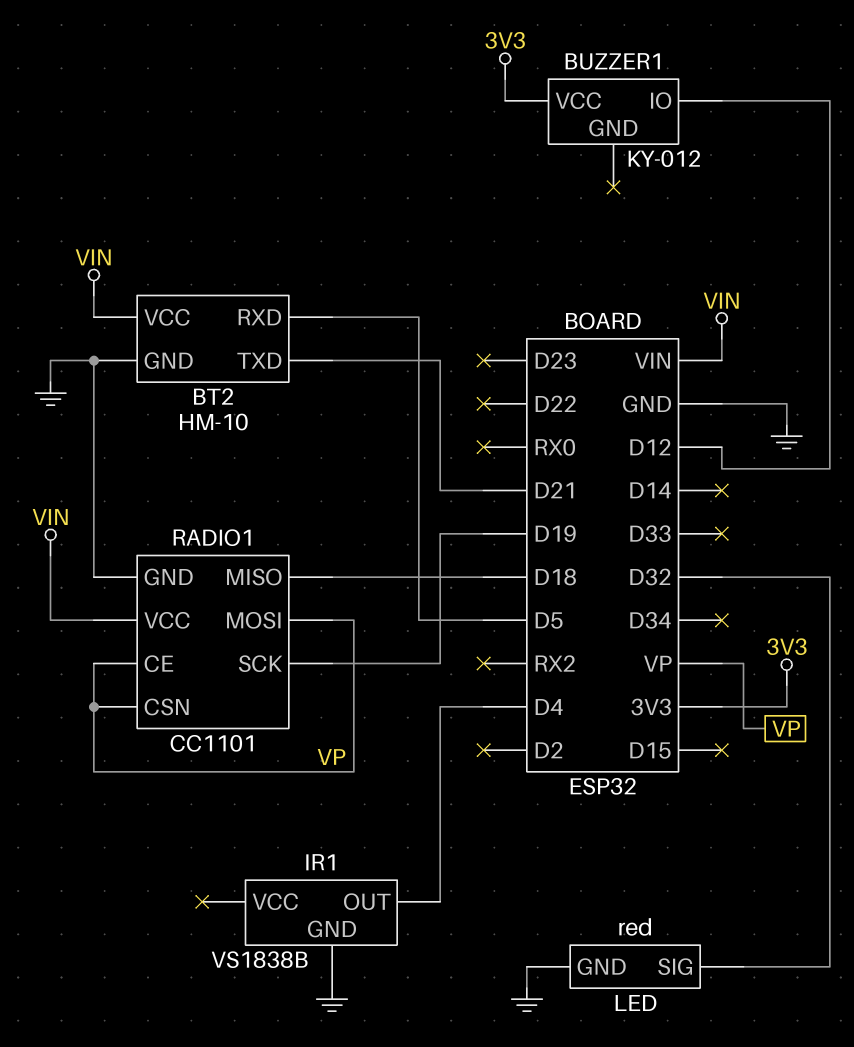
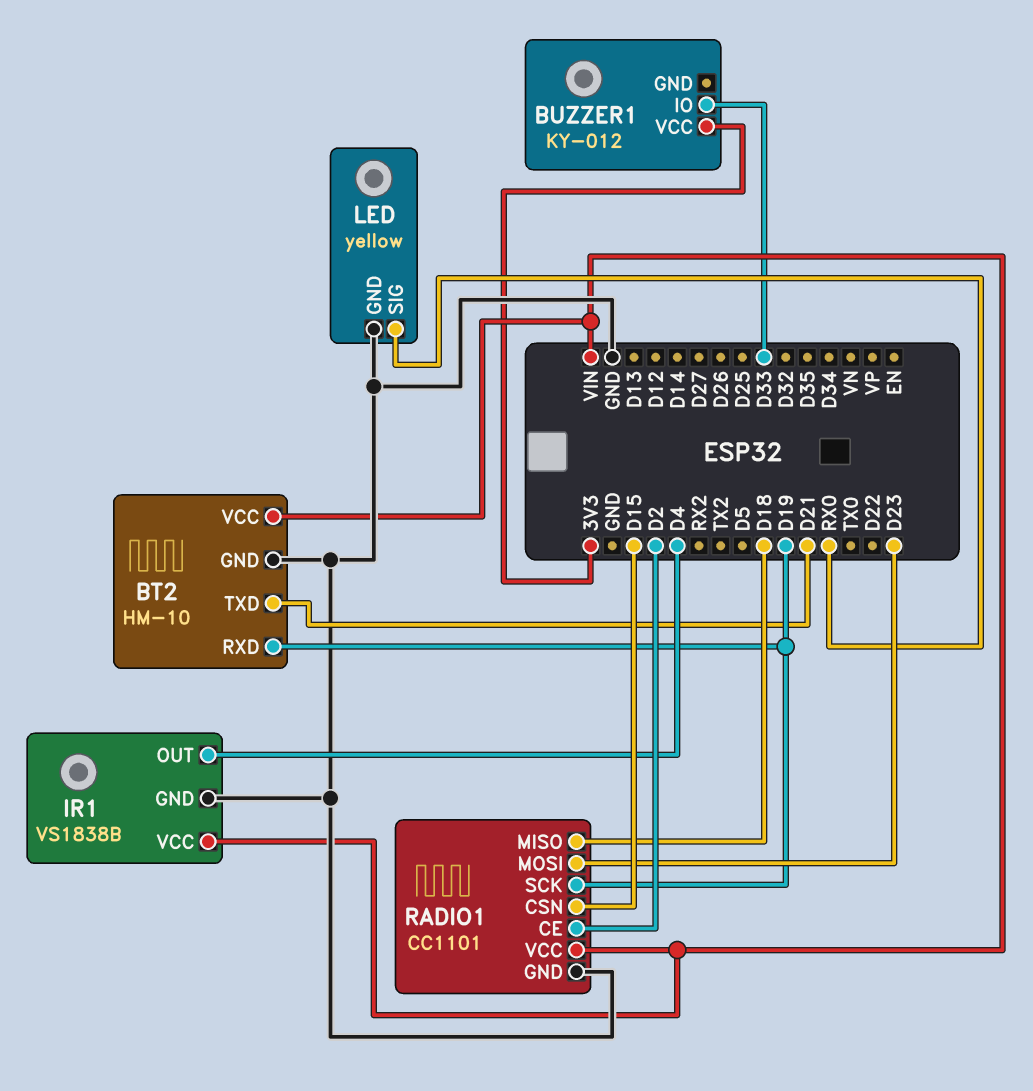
BT2 pin RXD: D5 -> D19
BUZZER1 pin IO: D12 -> D33
IR1 pin VCC: none -> VIN
LED: red -> yellow
LED pin SIG: D32 -> RX0
RADIO1 pin CE: VP -> D2
RADIO1 pin CSN: VP -> D15
RADIO1 pin MOSI: VP -> D23

